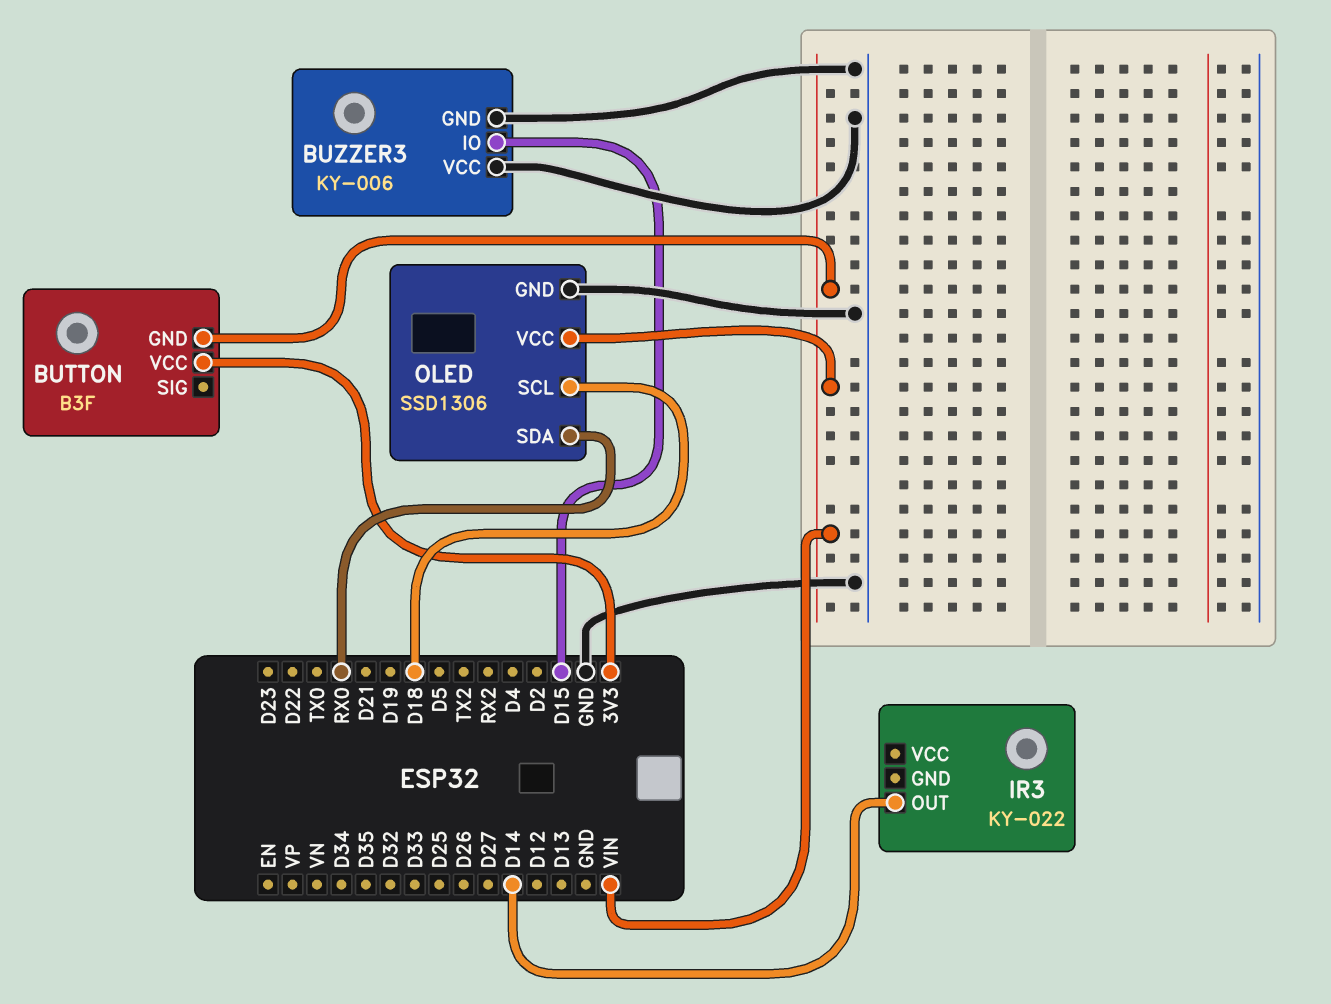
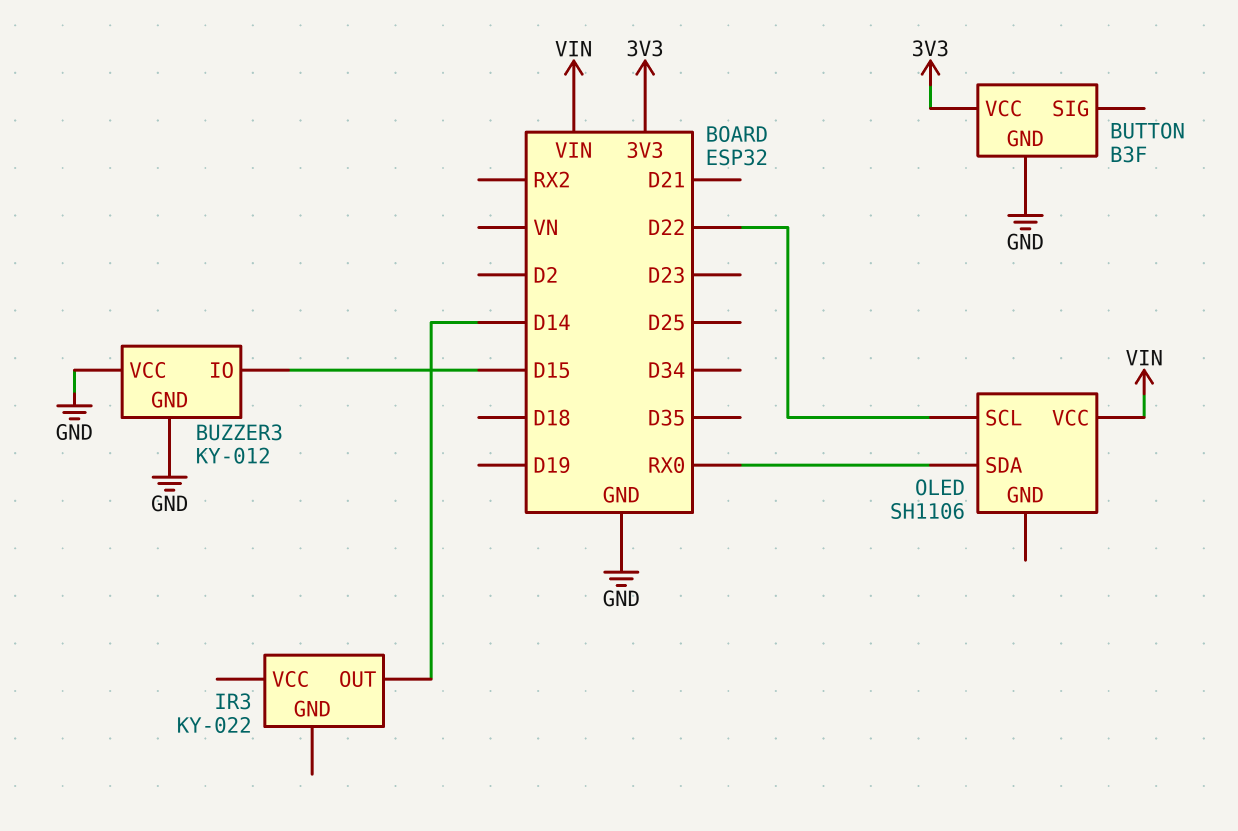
BUTTON pin GND: VIN -> GND
BUZZER3: KY-006 -> KY-012
OLED: SSD1306 -> SH1106
OLED pin GND: GND -> none
OLED pin SCL: D18 -> D22

